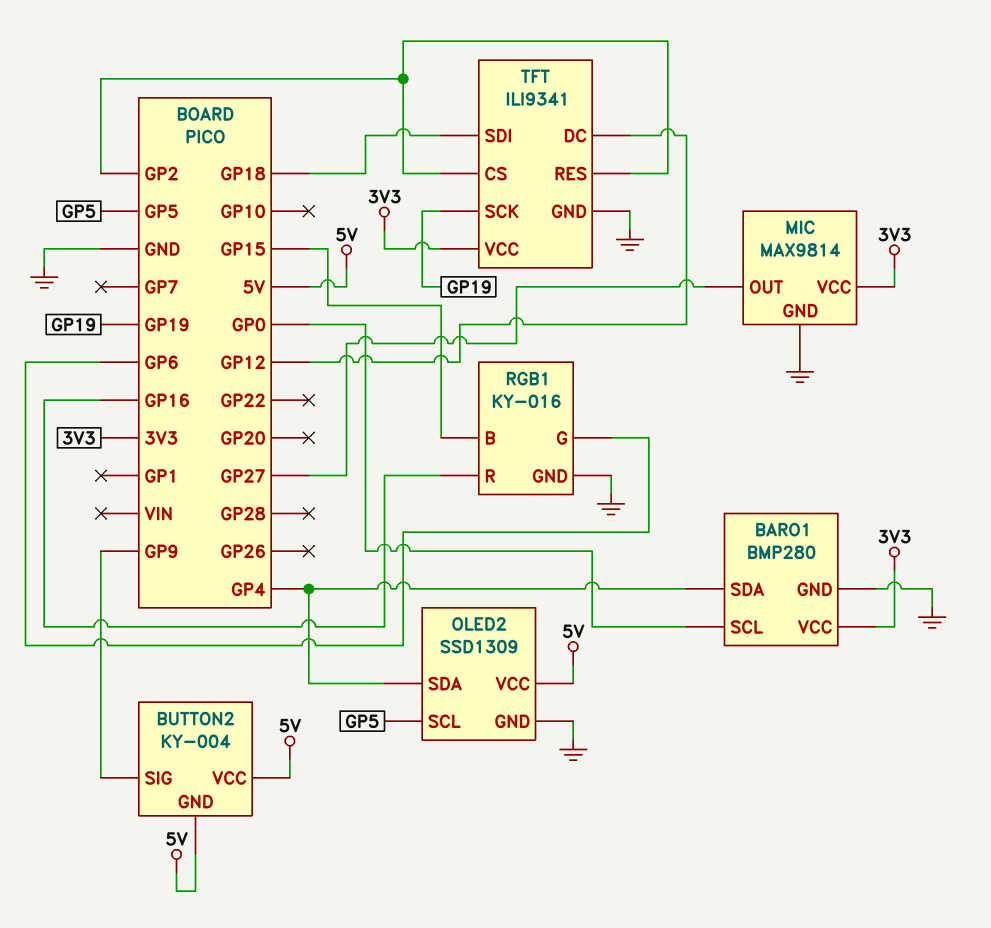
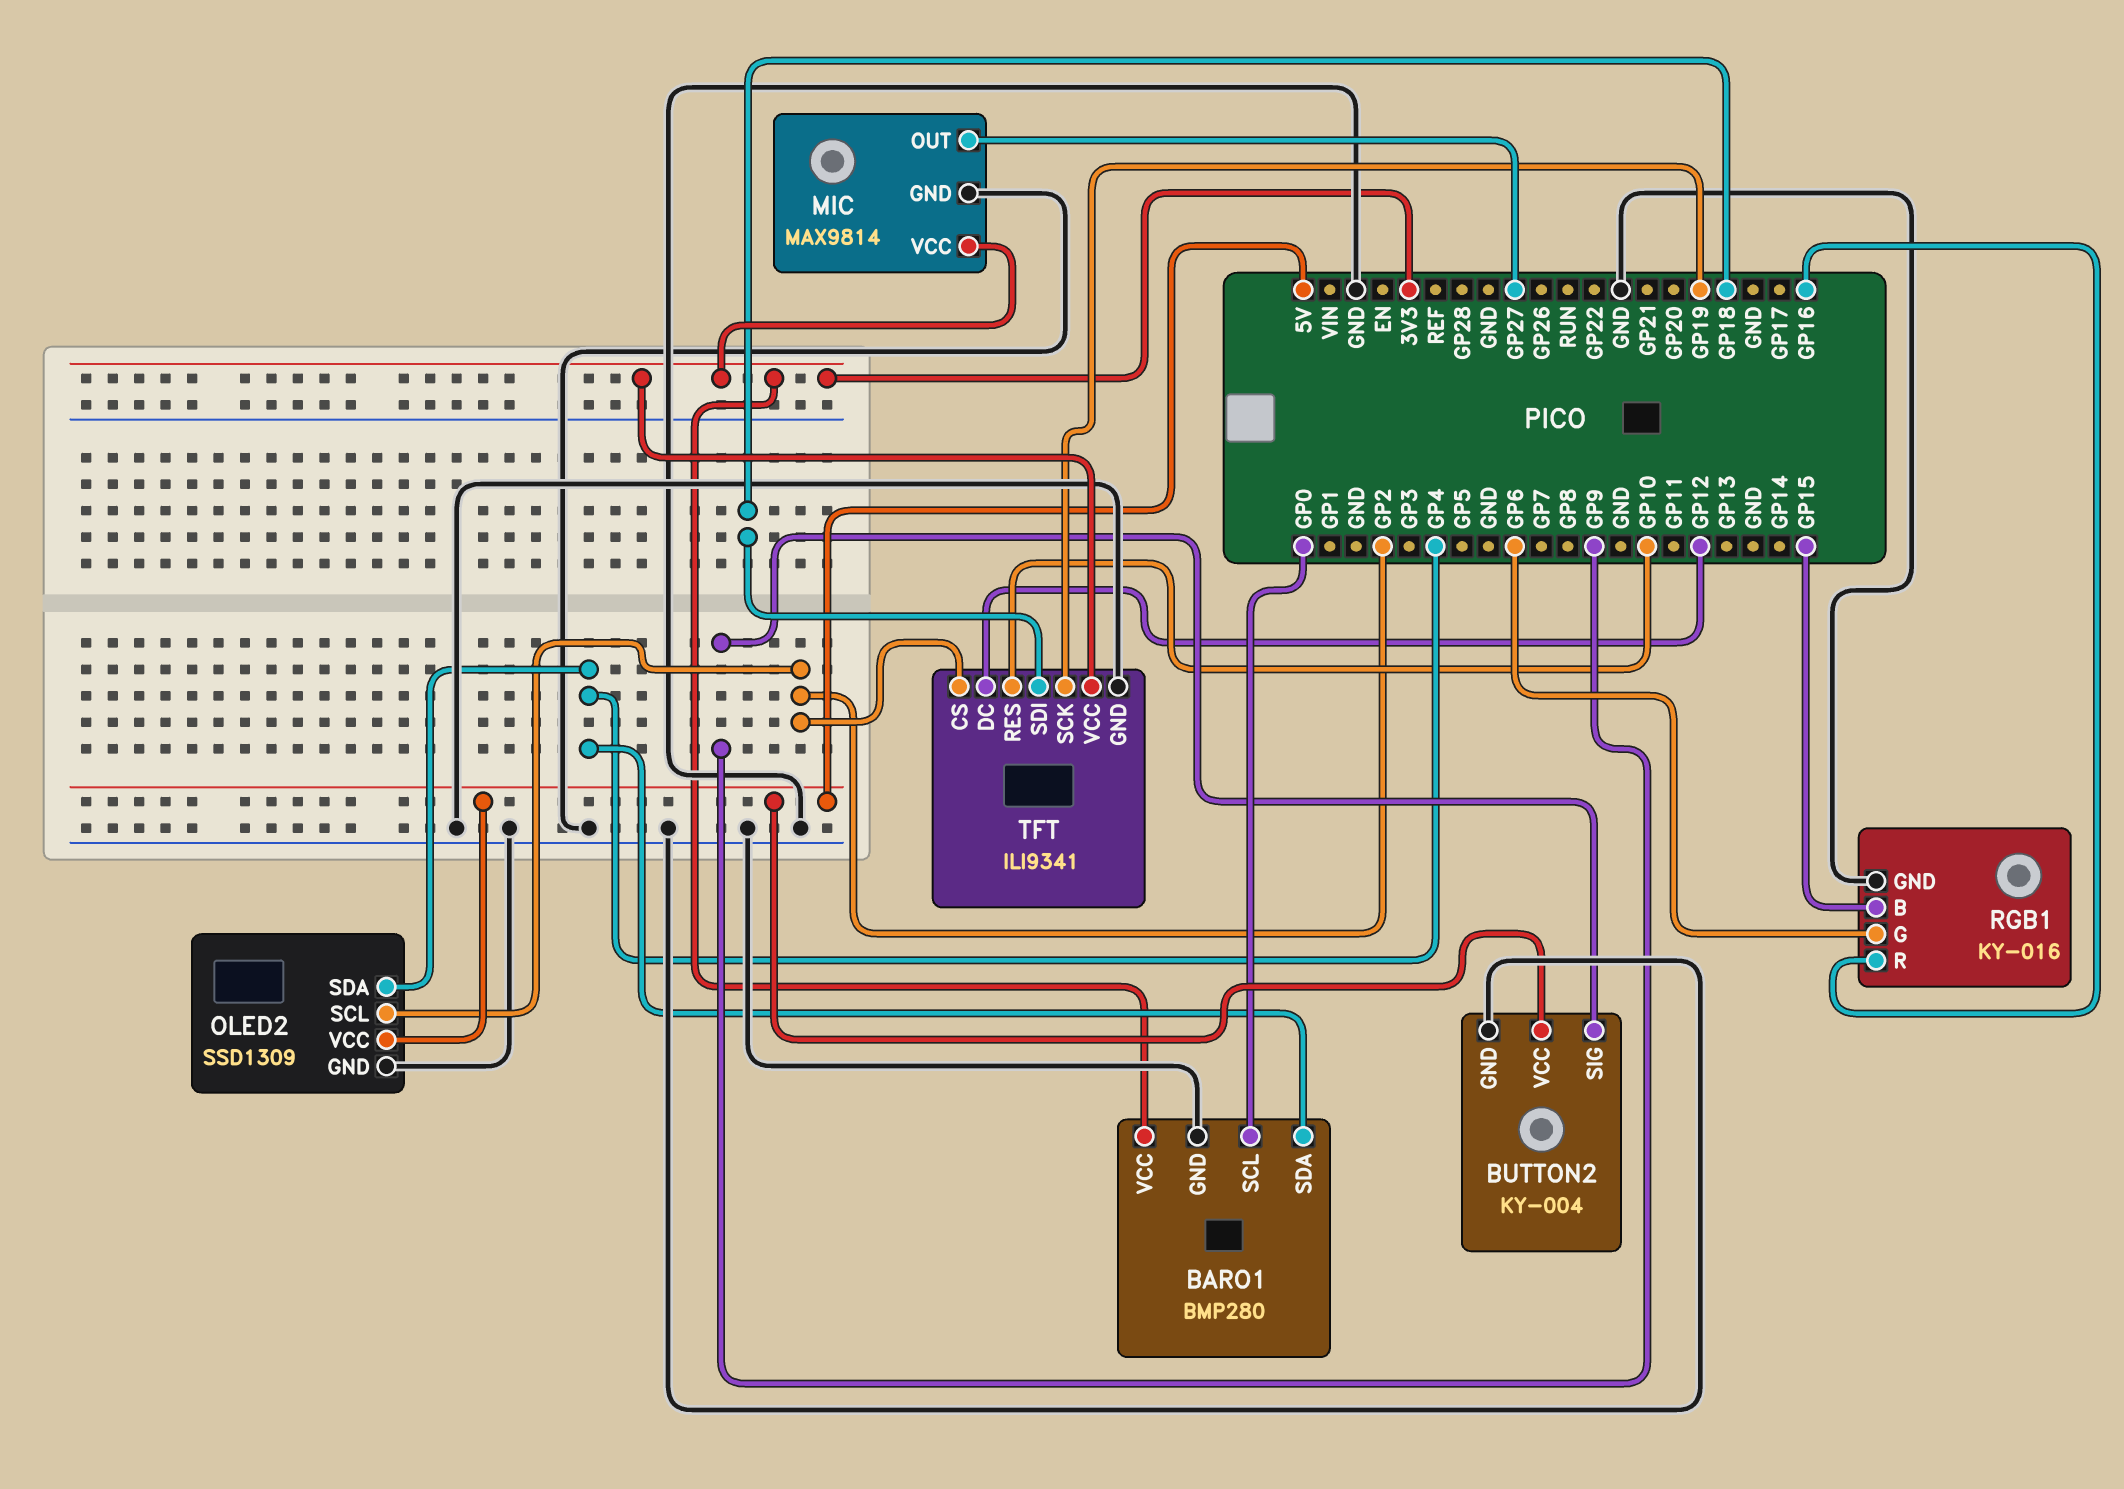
BUTTON2 pin GND: 5V -> GND
OLED2 pin SCL: GP5 -> GP2
TFT pin RES: GP2 -> GP10

